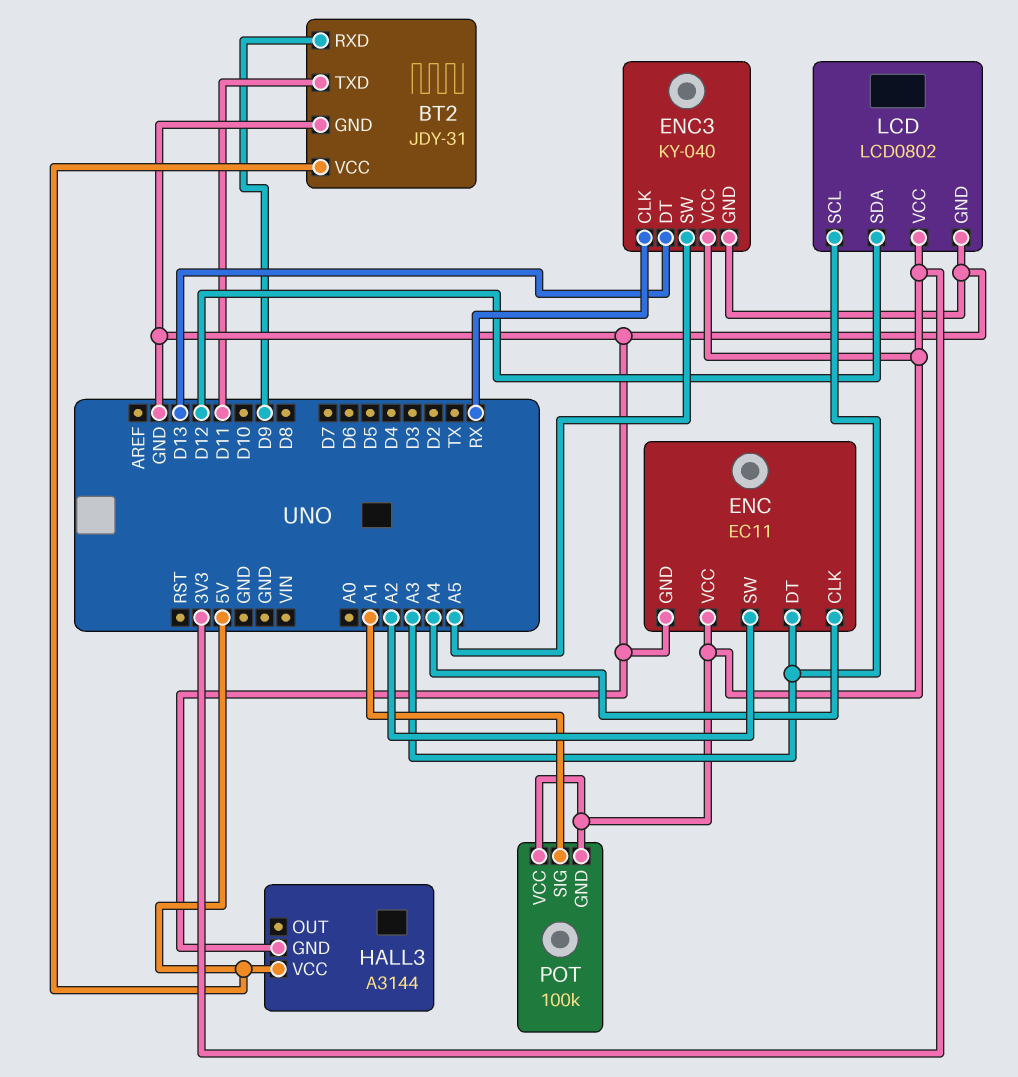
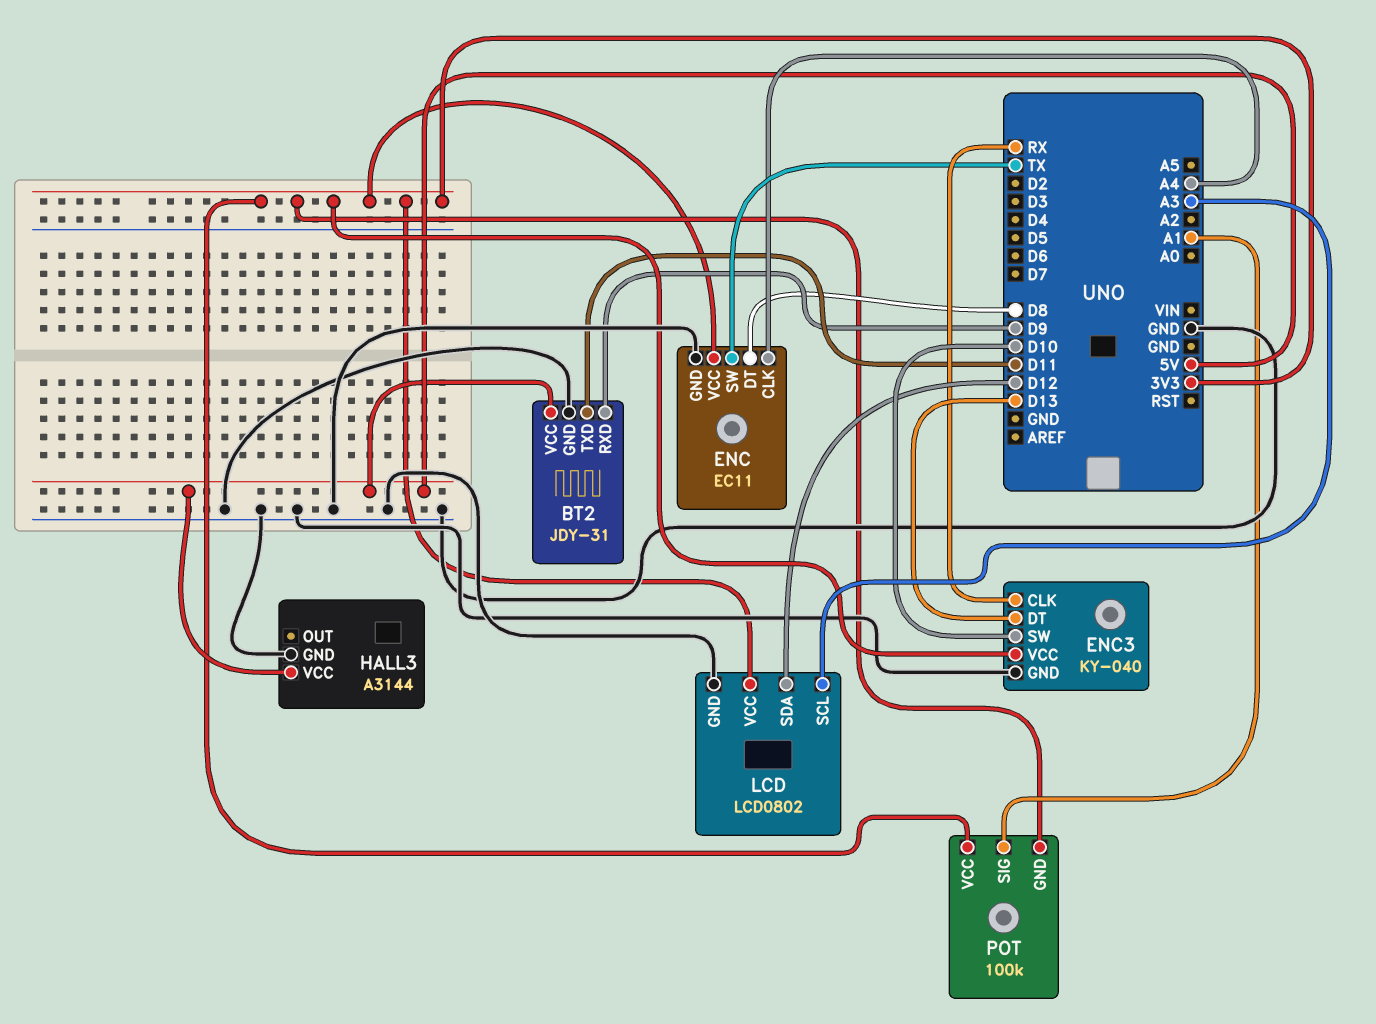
ENC pin DT: A3 -> D8
ENC pin SW: A2 -> TX
ENC3 pin SW: A5 -> D10

